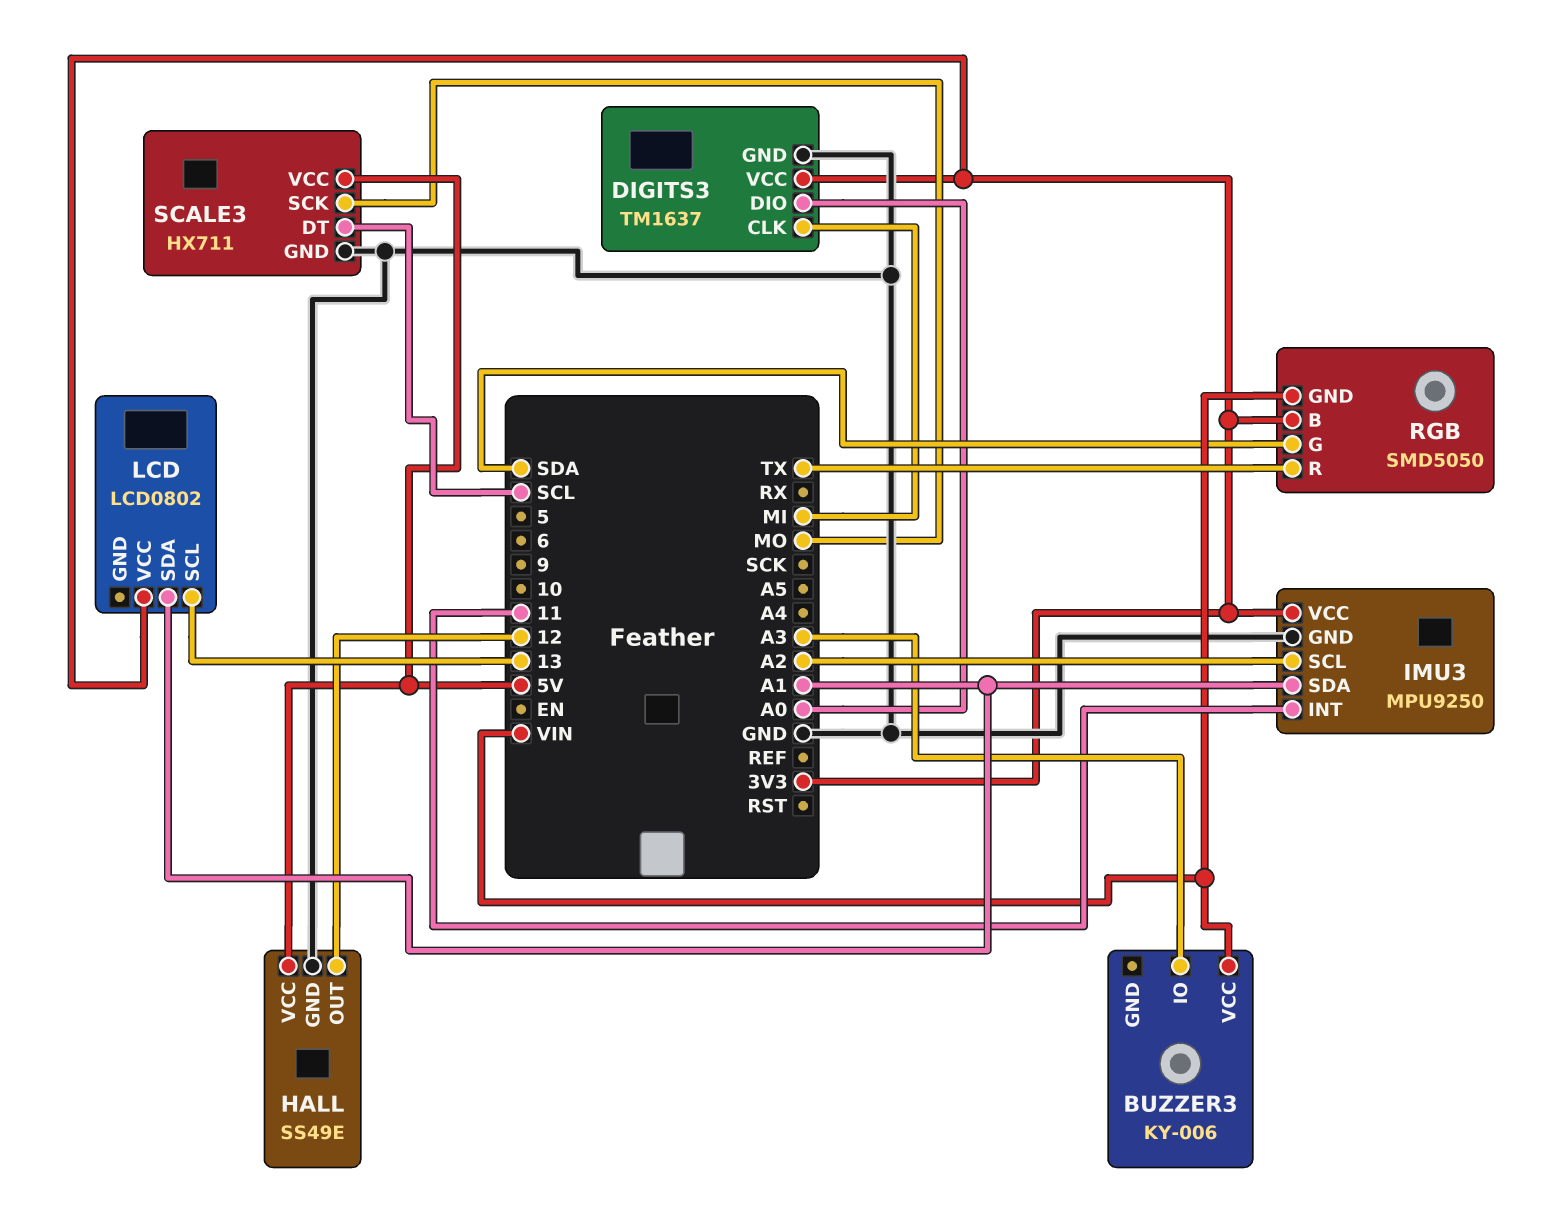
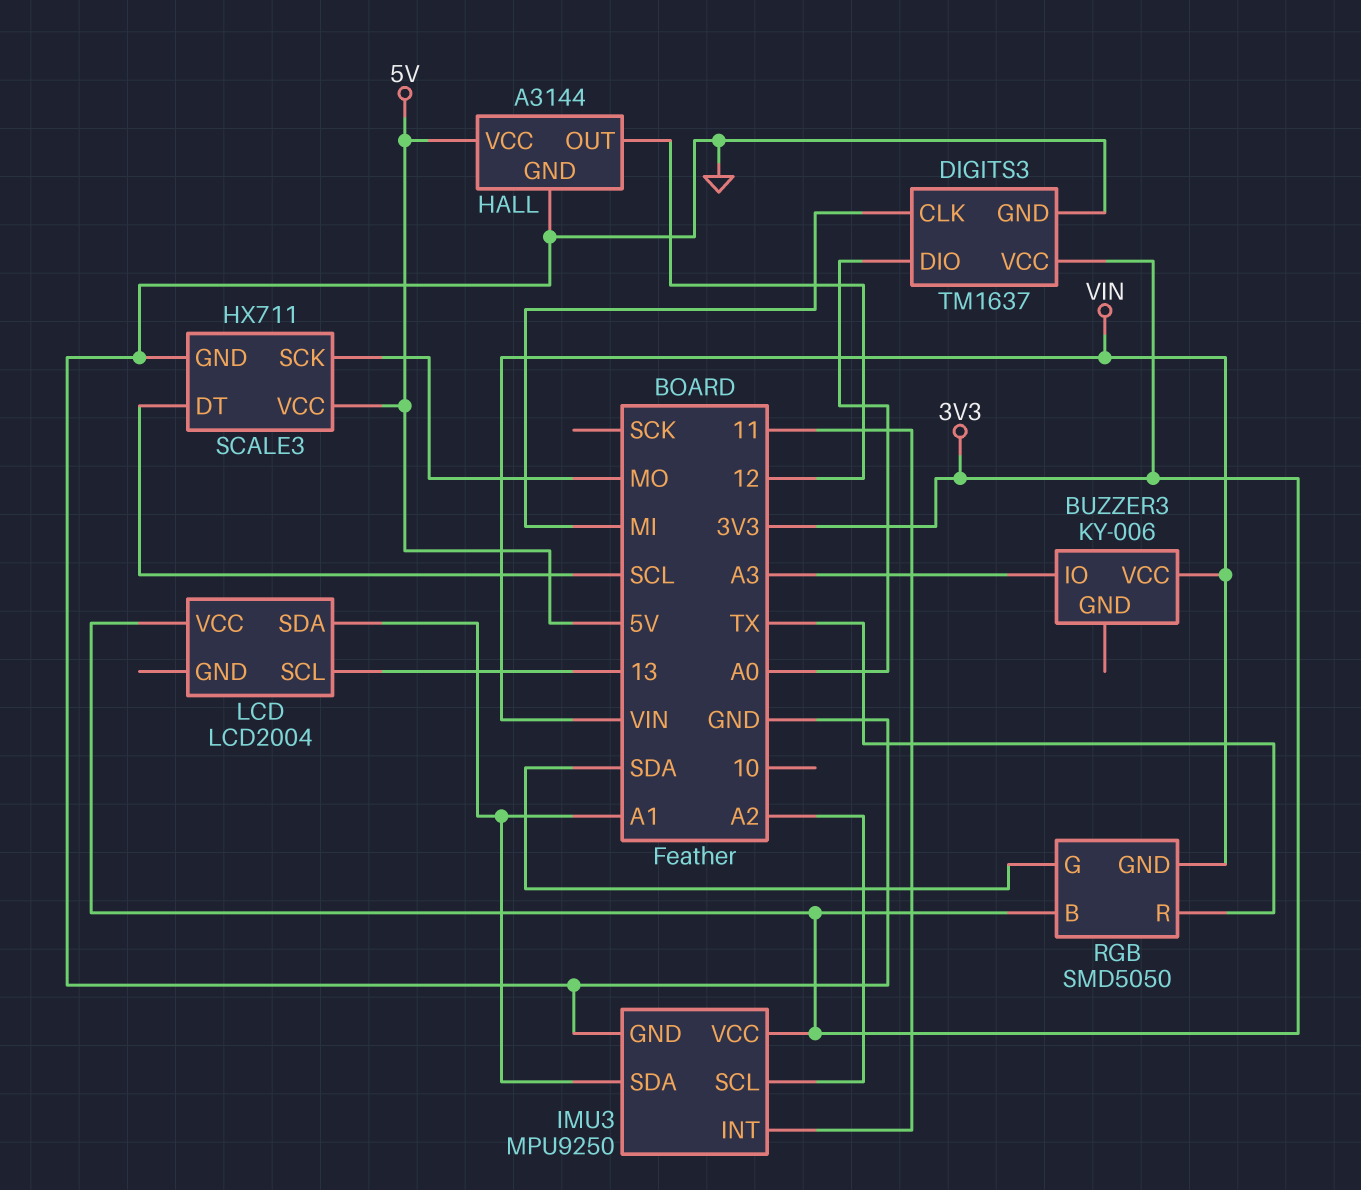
HALL: SS49E -> A3144
LCD: LCD0802 -> LCD2004

